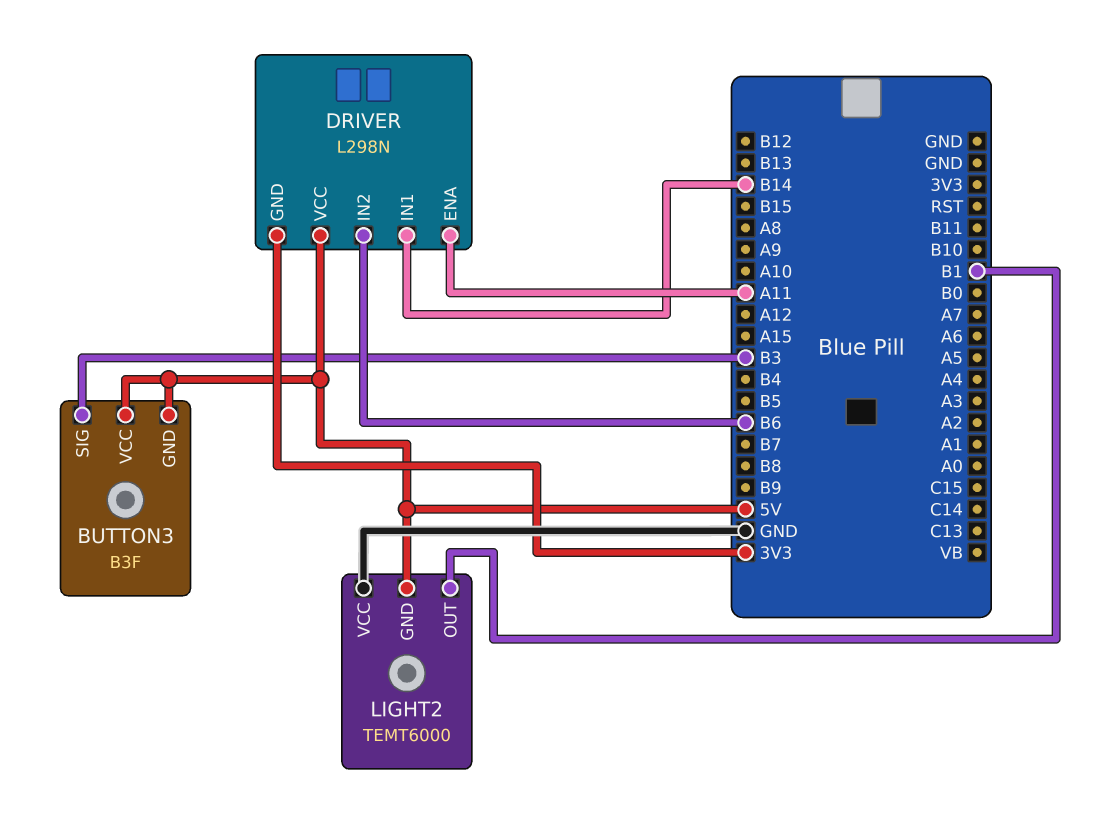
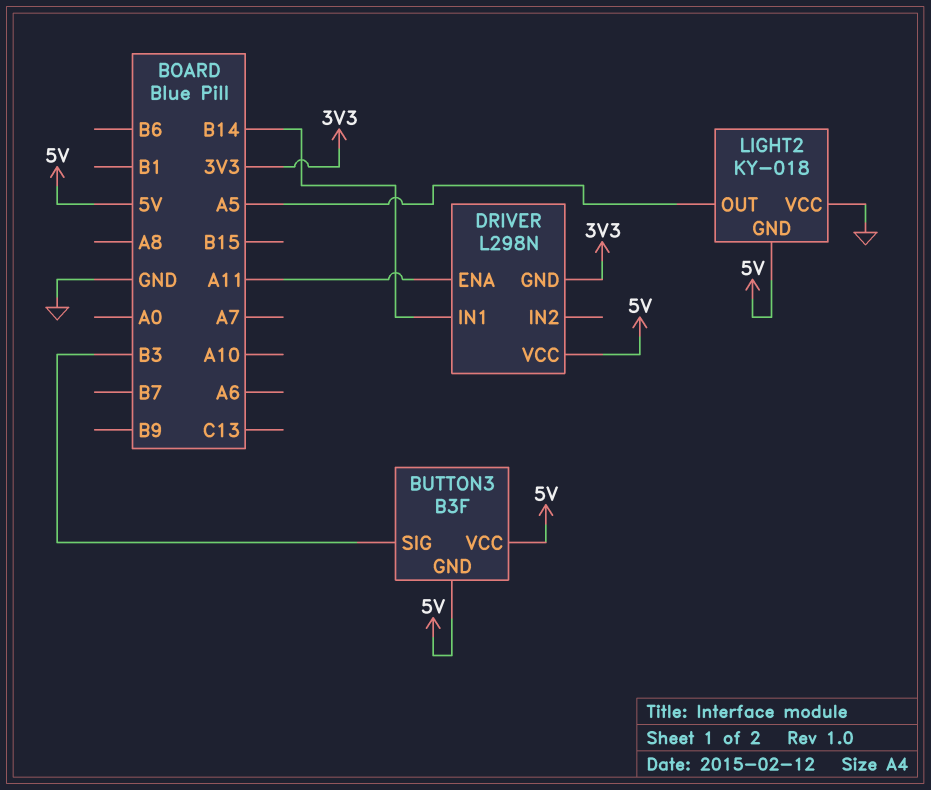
DRIVER pin IN2: B6 -> none
LIGHT2: TEMT6000 -> KY-018
LIGHT2 pin OUT: B1 -> A5

